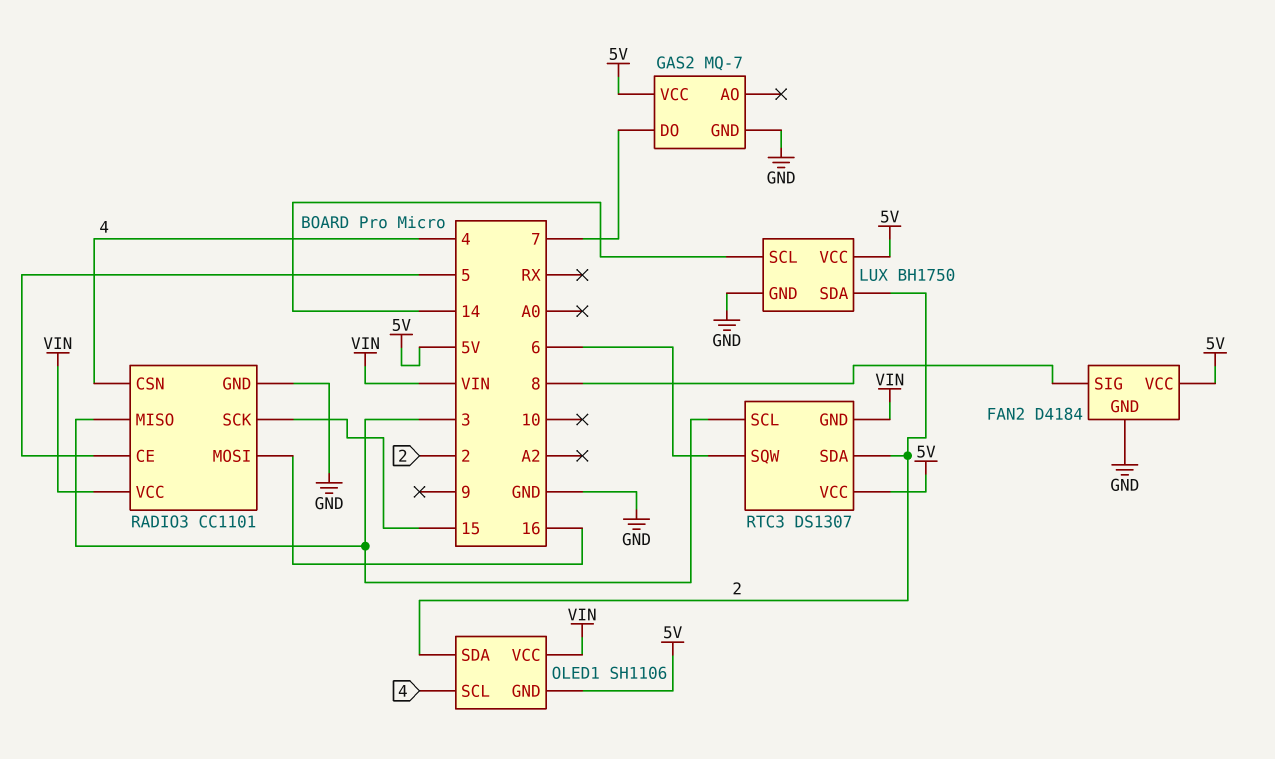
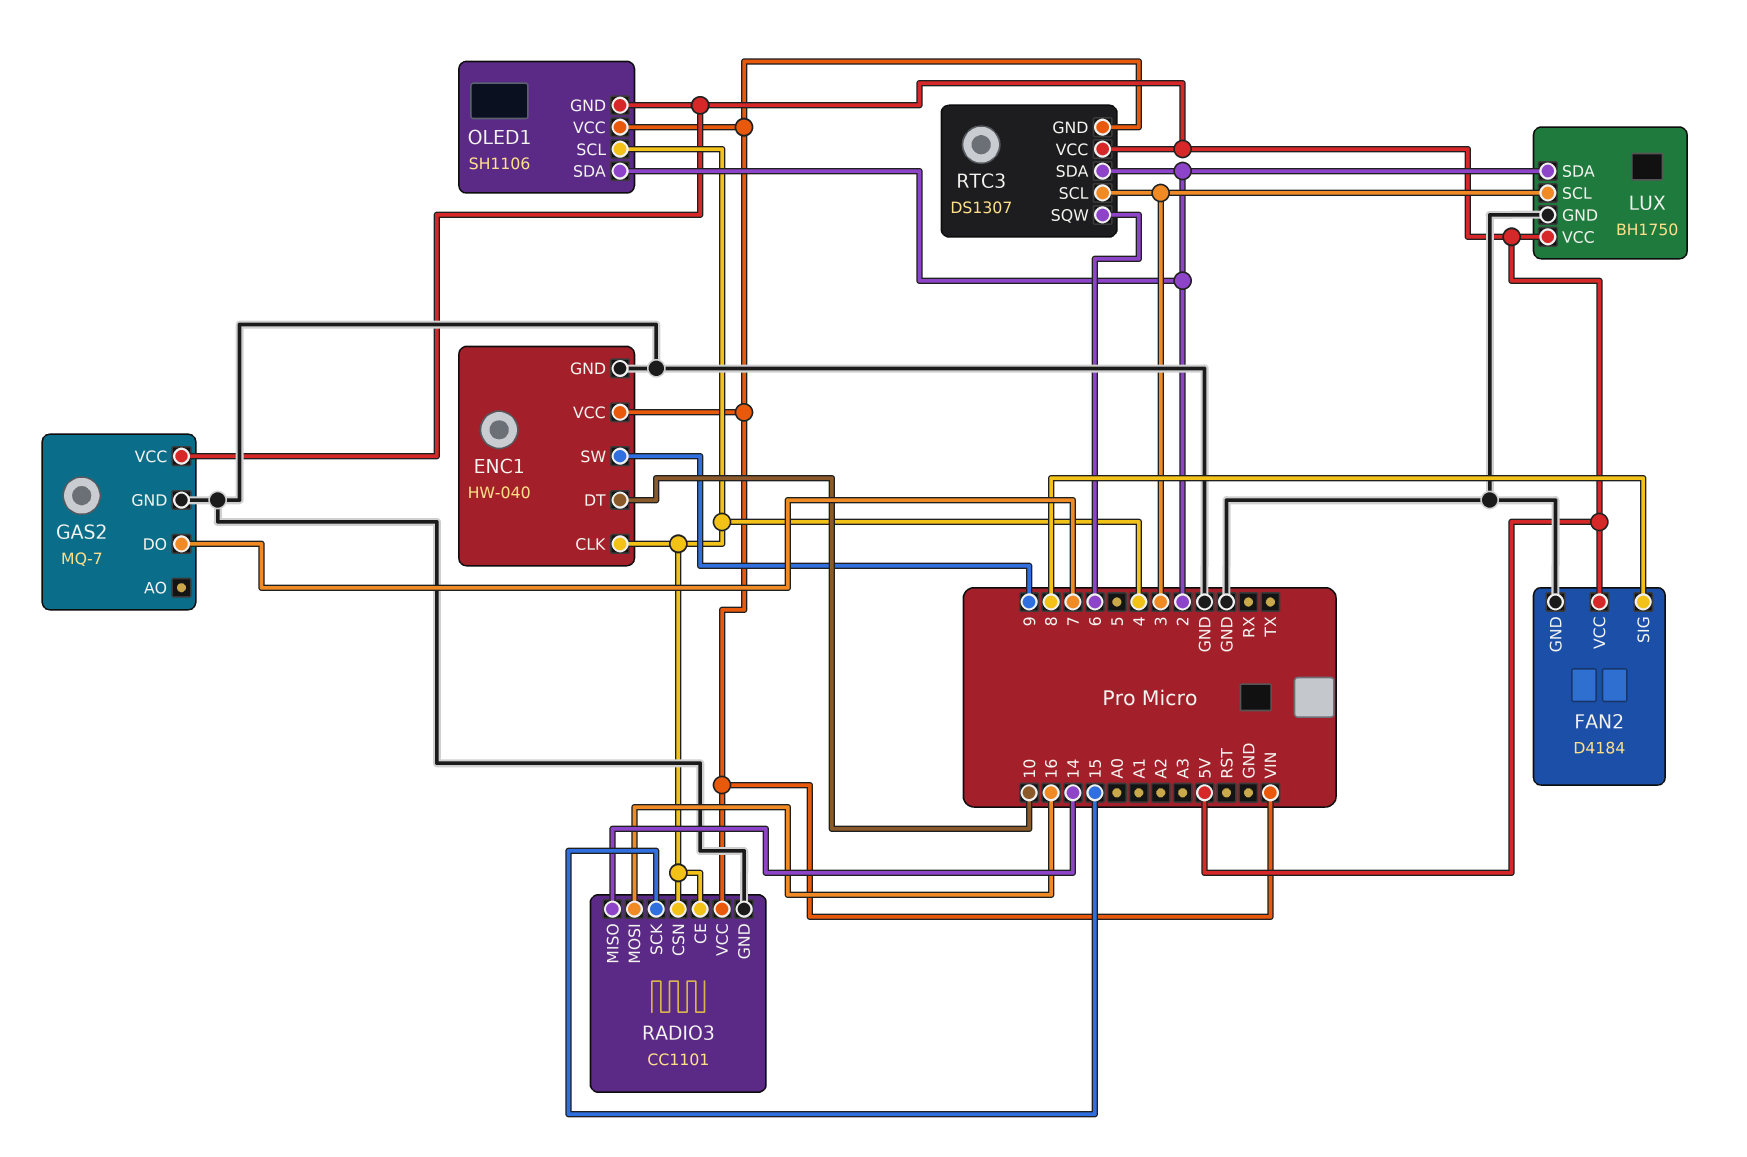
ENC1: none -> HW-040
ENC1 pin CLK: none -> 4
ENC1 pin DT: none -> 10
ENC1 pin GND: none -> GND
ENC1 pin SW: none -> 9
ENC1 pin VCC: none -> VIN
LUX pin SCL: 14 -> 3
RADIO3 pin CE: 5 -> 4
RADIO3 pin MISO: 3 -> 14

